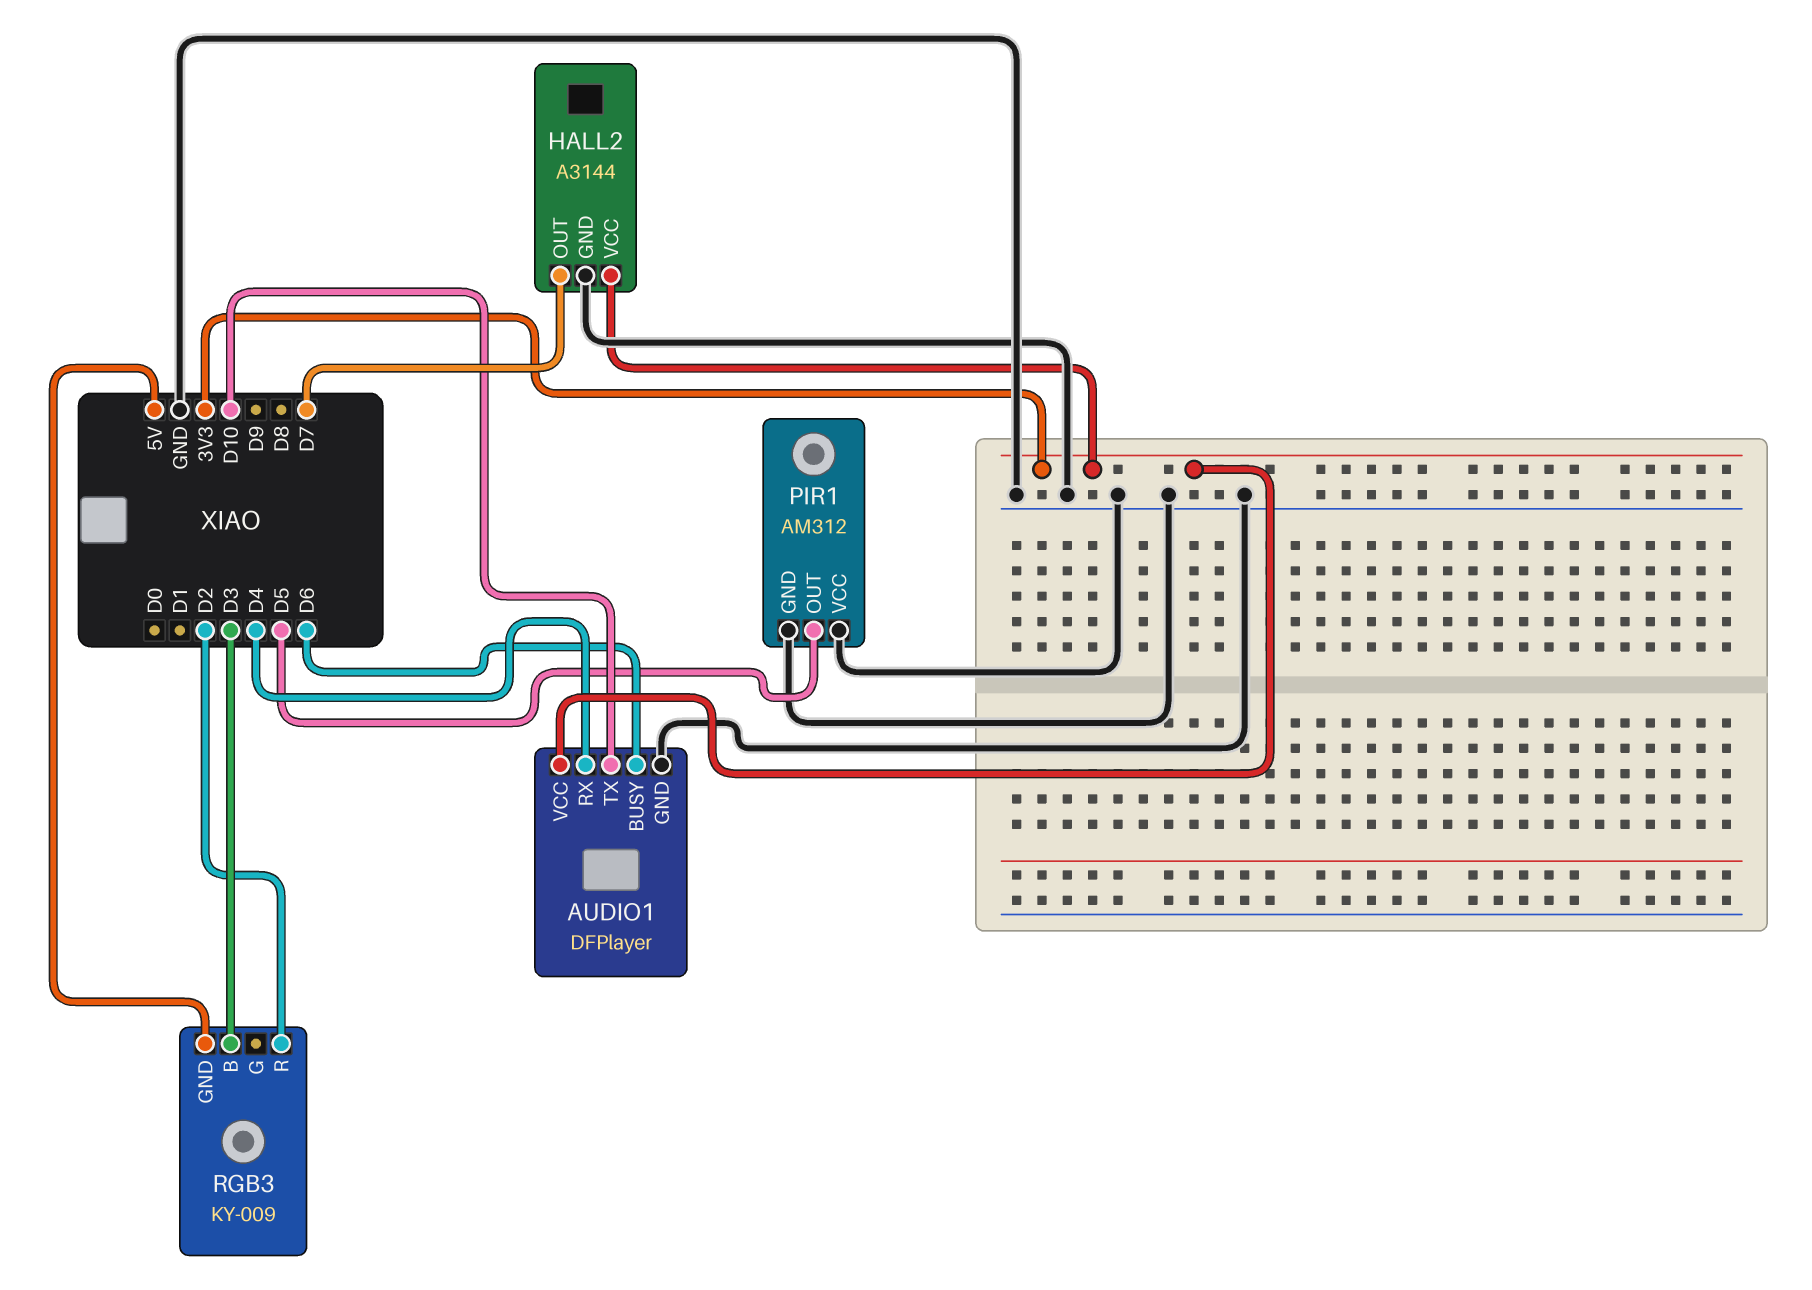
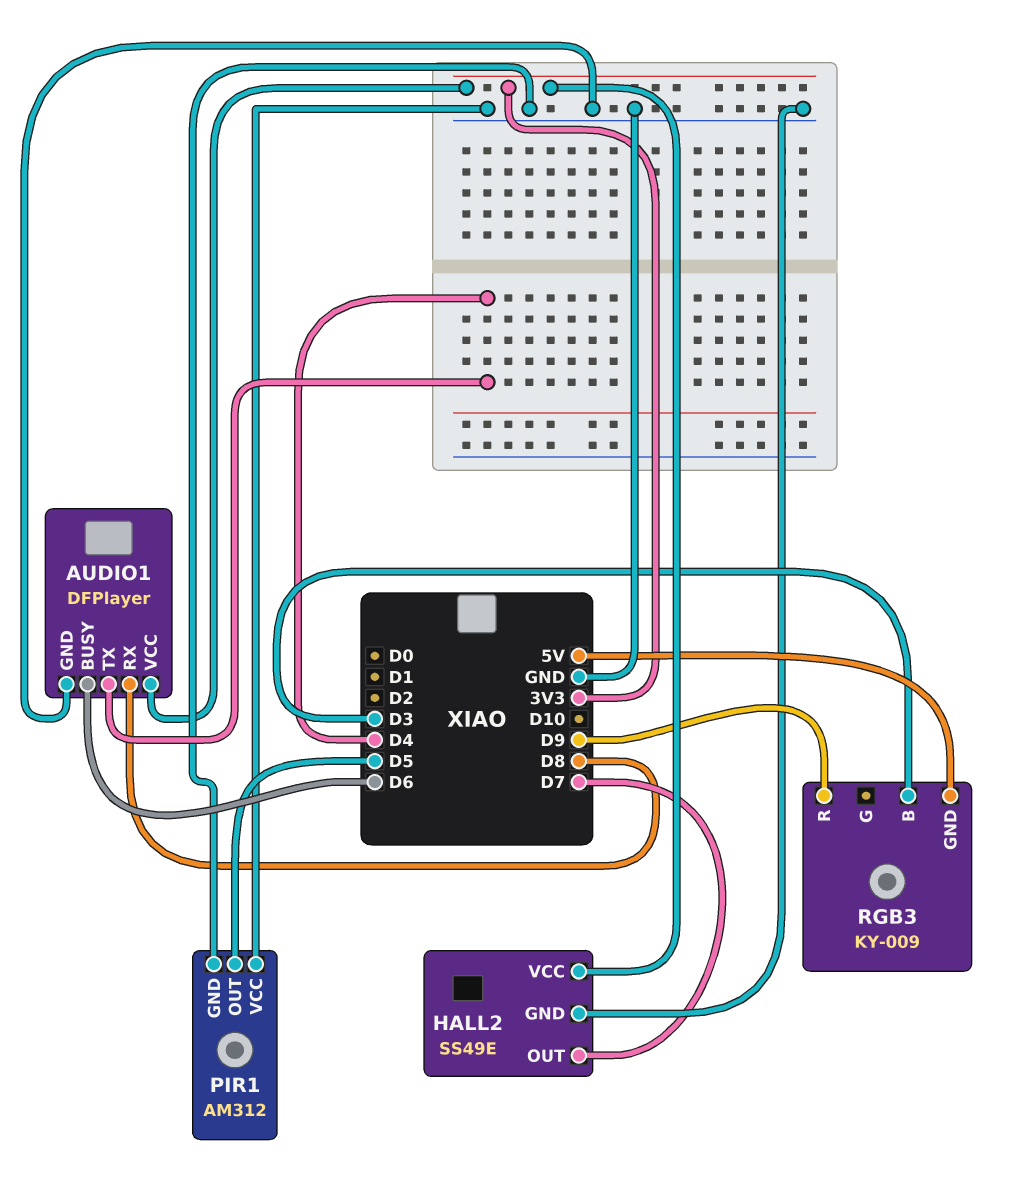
AUDIO1 pin RX: D4 -> D8
AUDIO1 pin TX: D10 -> D4
HALL2: A3144 -> SS49E
RGB3 pin R: D2 -> D9

